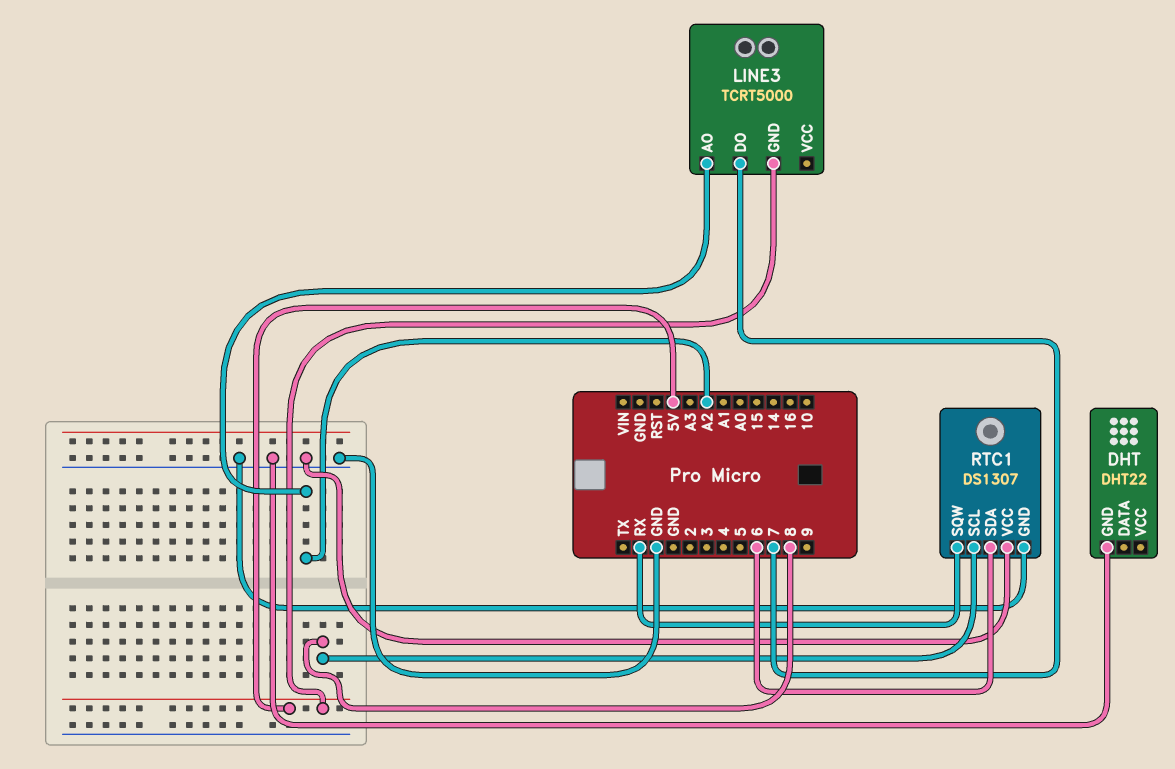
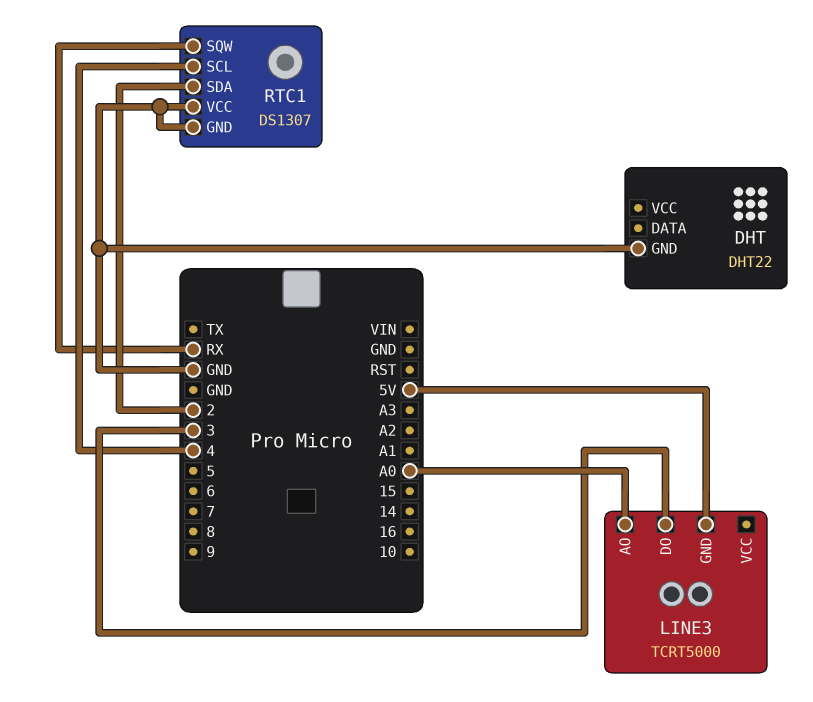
LINE3 pin AO: A2 -> A0
LINE3 pin DO: 7 -> 3
RTC1 pin SCL: 8 -> 4
RTC1 pin SDA: 6 -> 2

